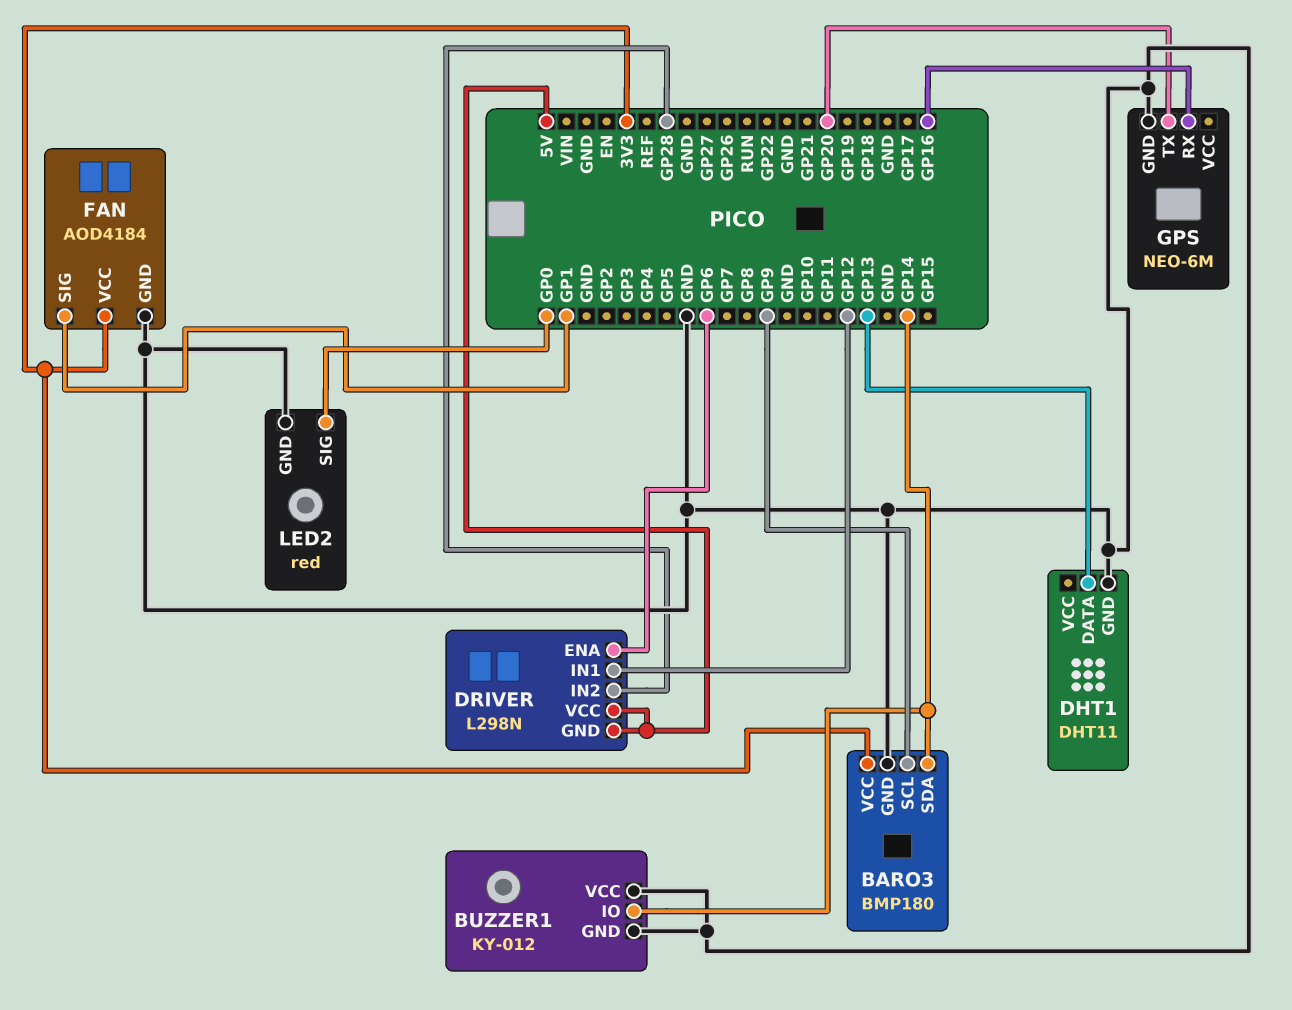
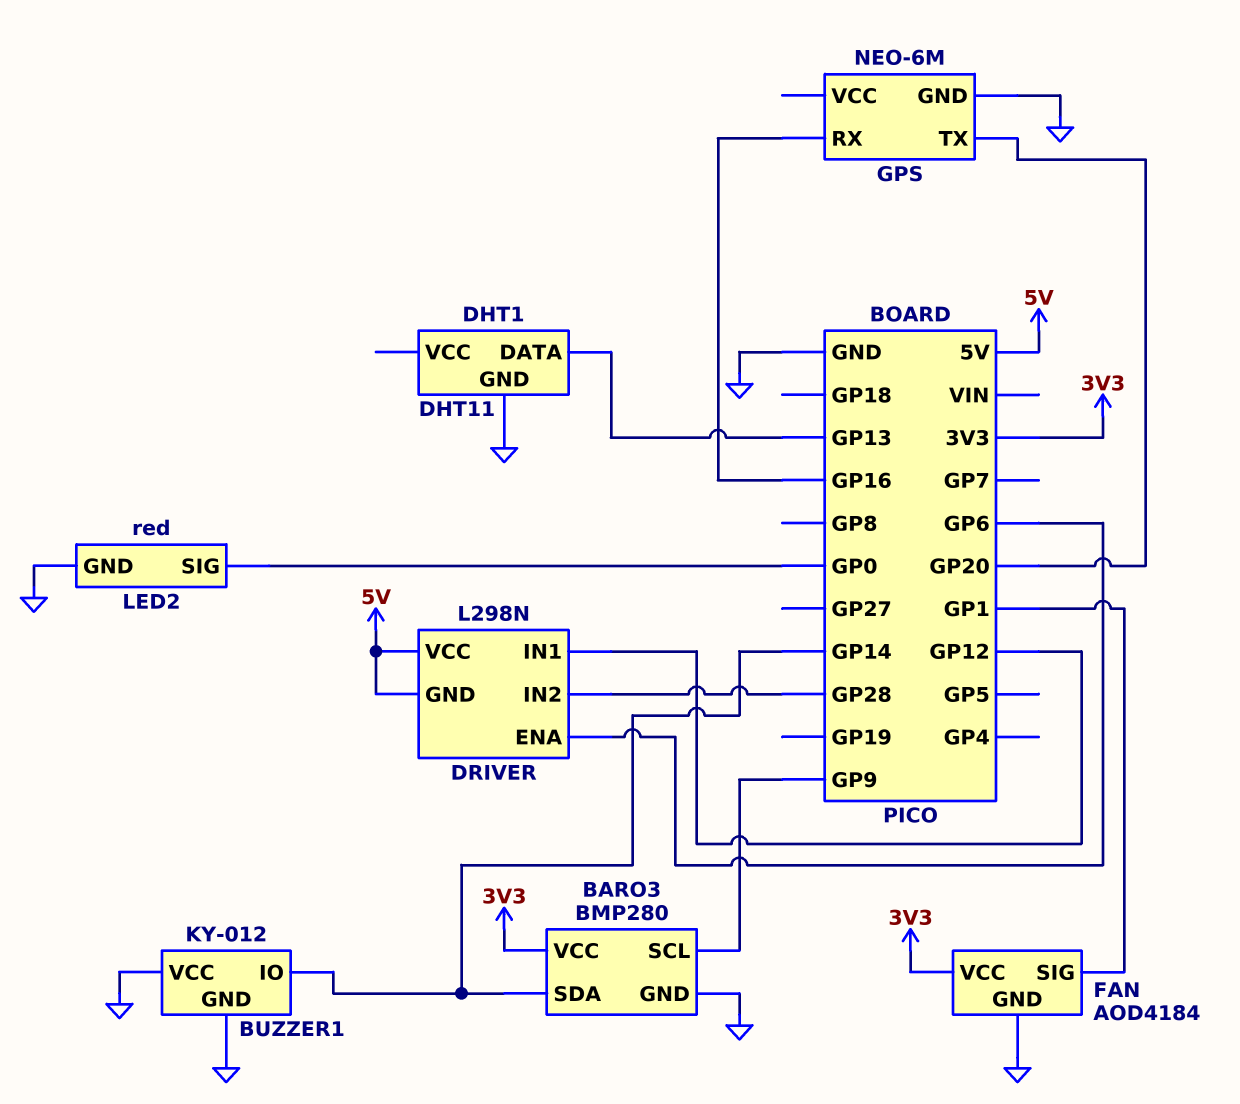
BARO3: BMP180 -> BMP280

